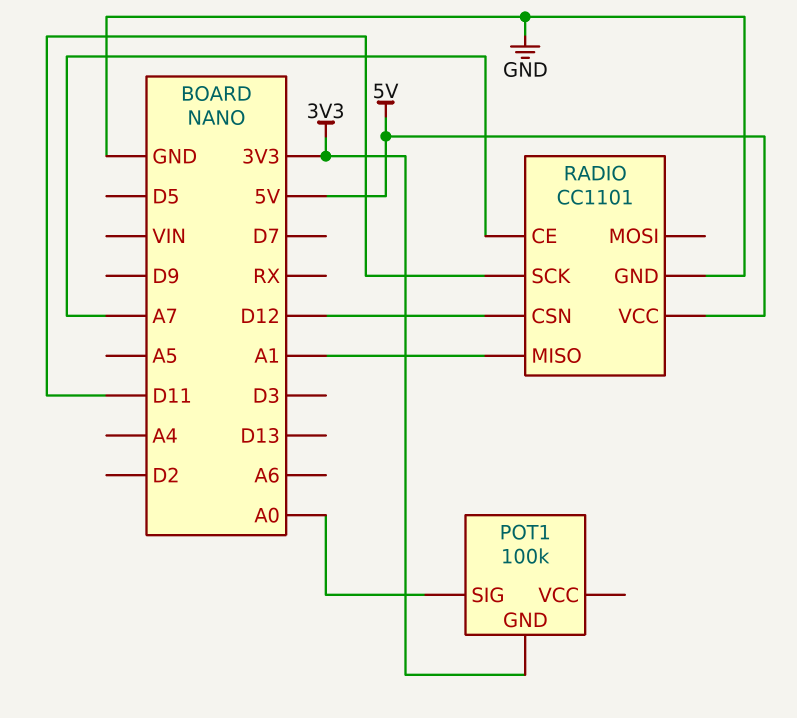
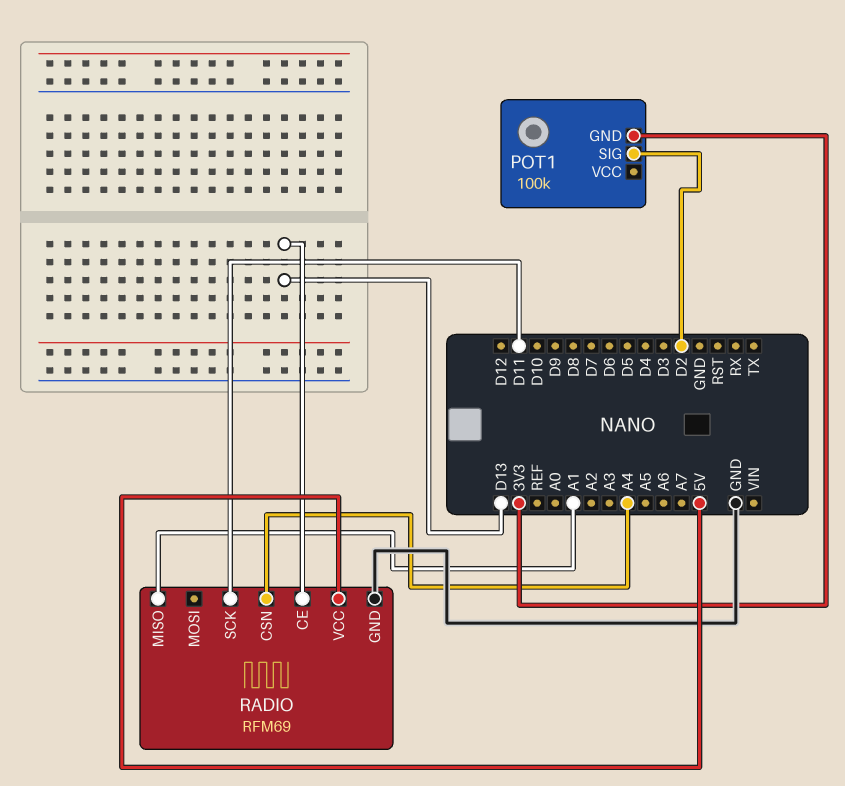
POT1 pin SIG: A0 -> D2
RADIO: CC1101 -> RFM69
RADIO pin CE: A7 -> D13
RADIO pin CSN: D12 -> A4

